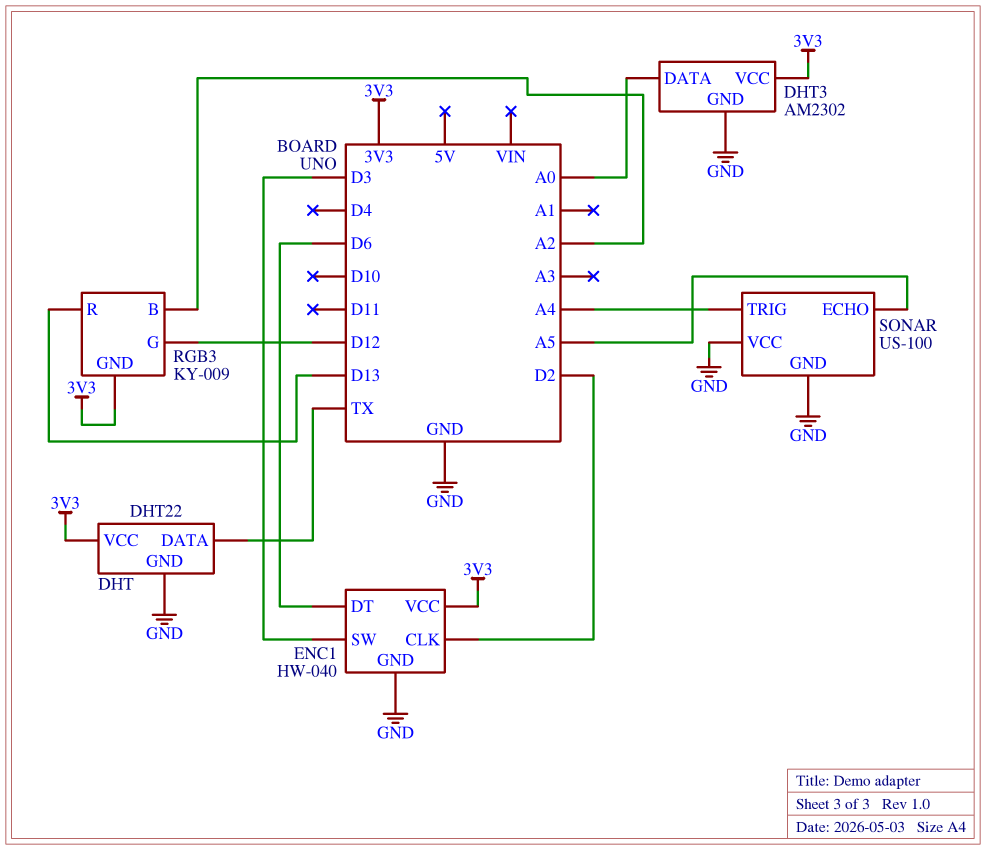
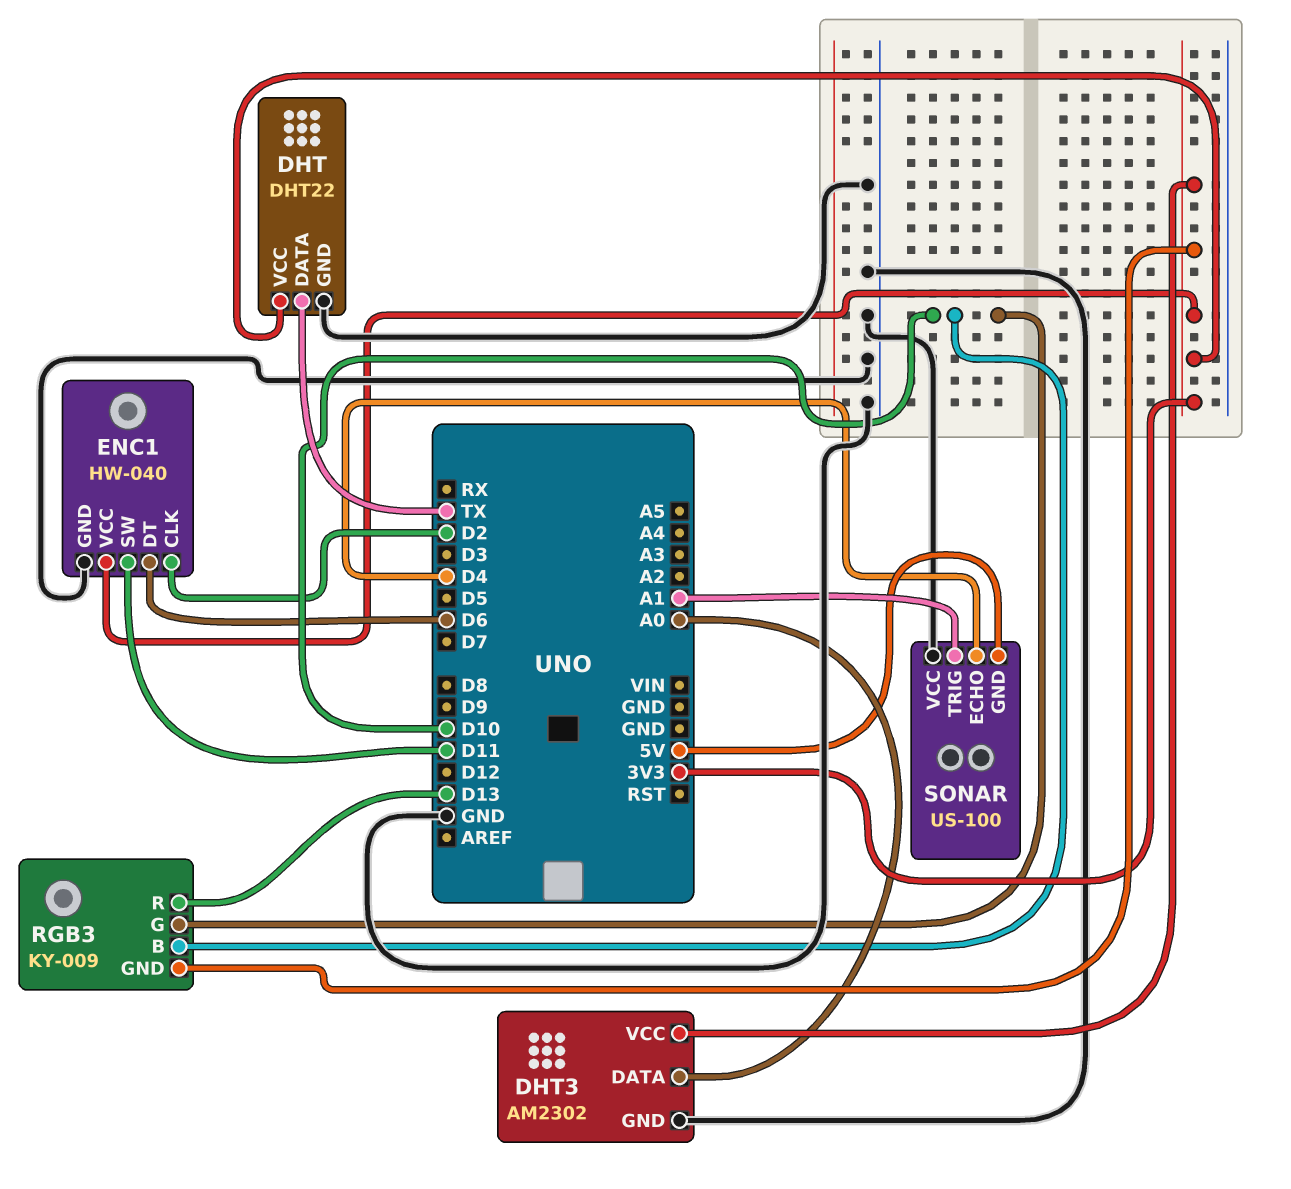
ENC1 pin SW: D3 -> D11
RGB3 pin B: A2 -> D10
RGB3 pin G: D12 -> D10
SONAR pin ECHO: A5 -> D4
SONAR pin GND: GND -> 5V
SONAR pin TRIG: A4 -> A1

